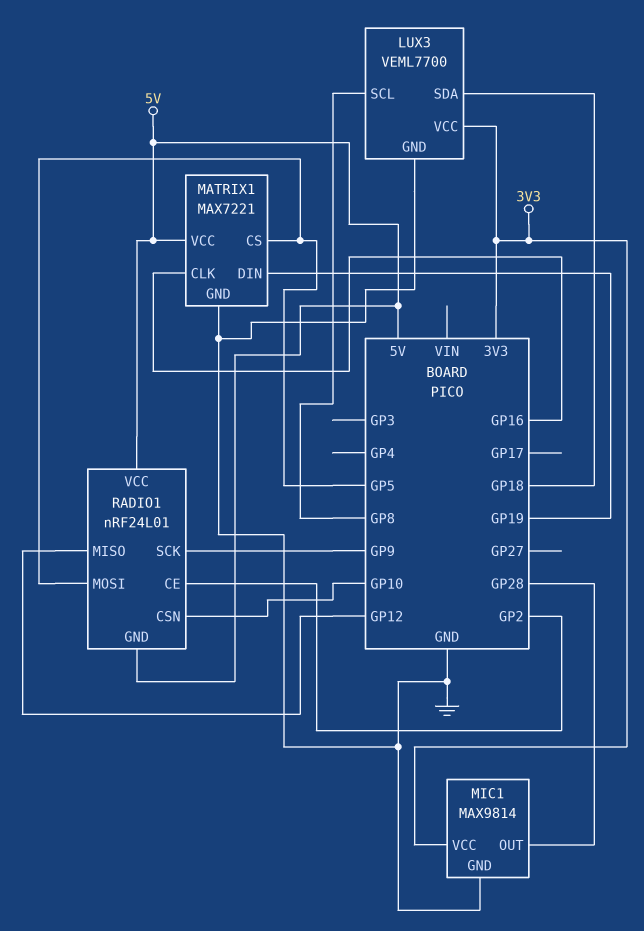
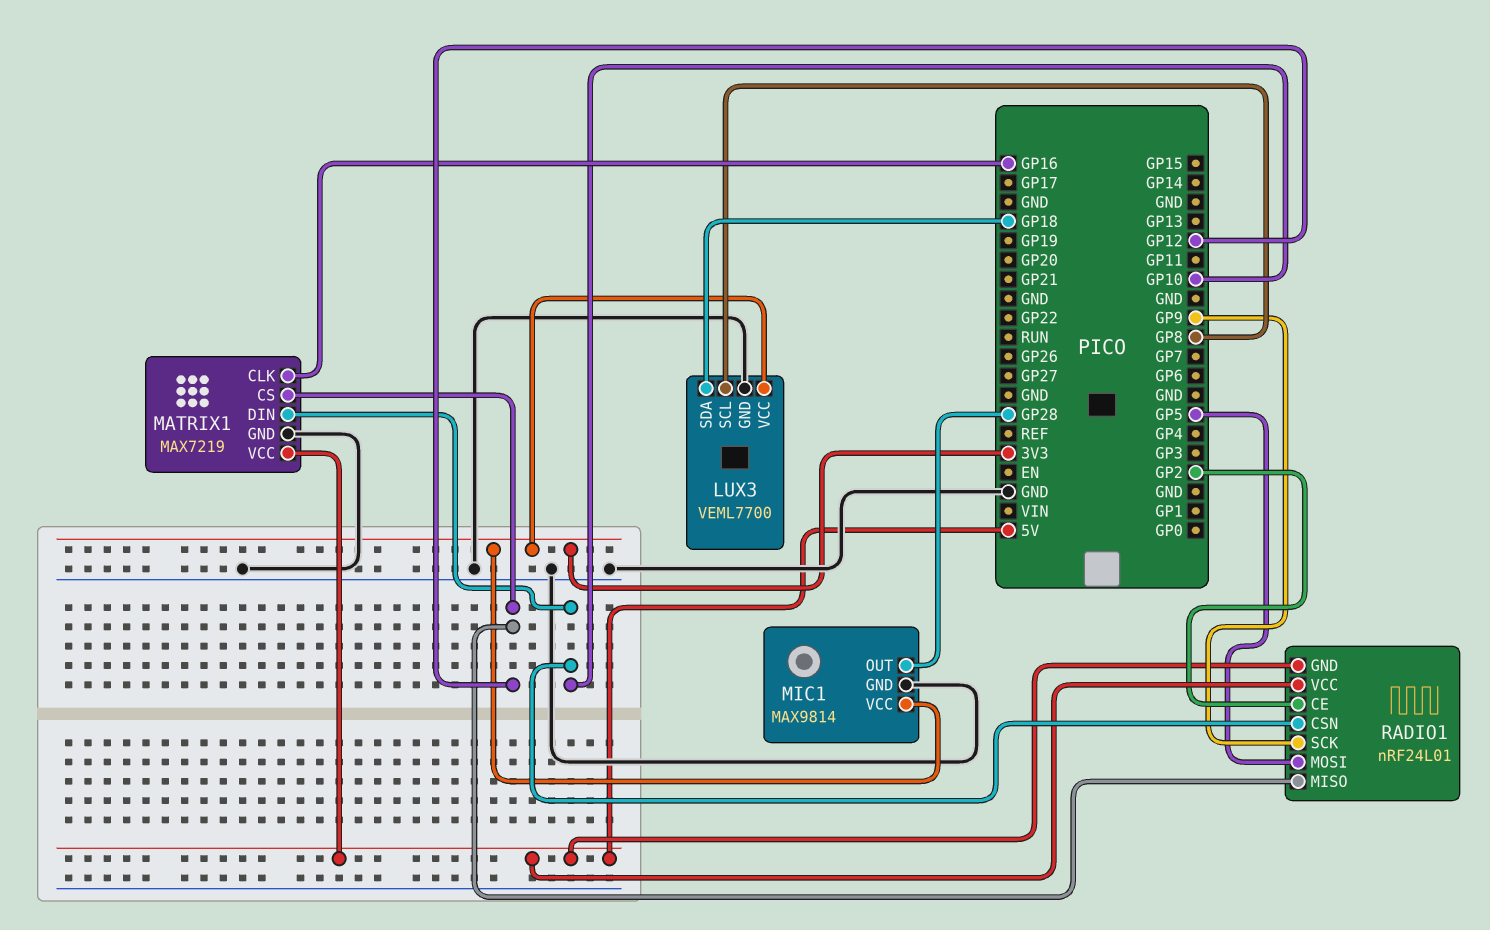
MATRIX1: MAX7221 -> MAX7219
MATRIX1 pin CS: GP5 -> GP12
MATRIX1 pin DIN: GP19 -> GP10

